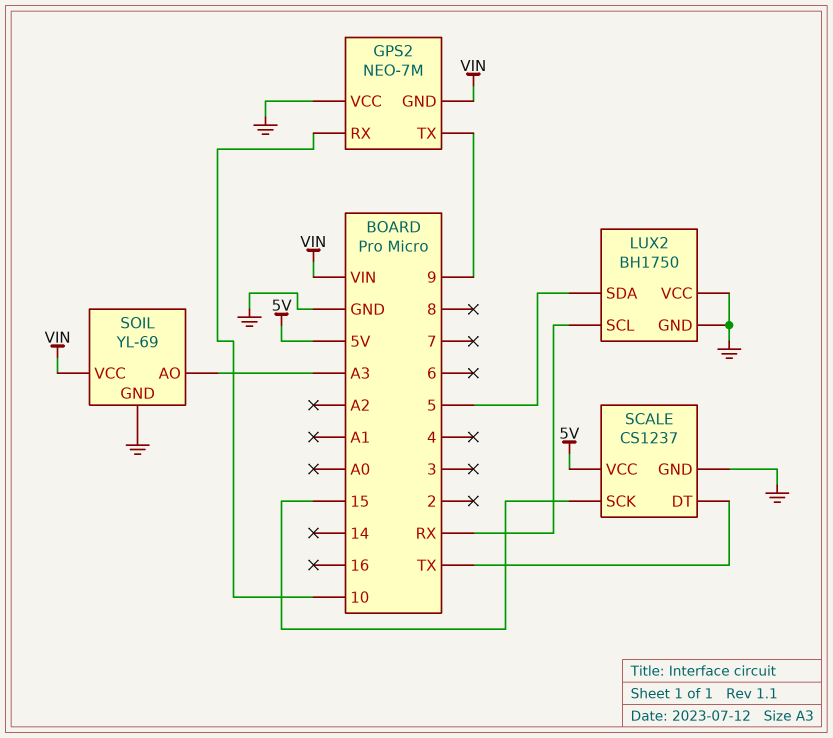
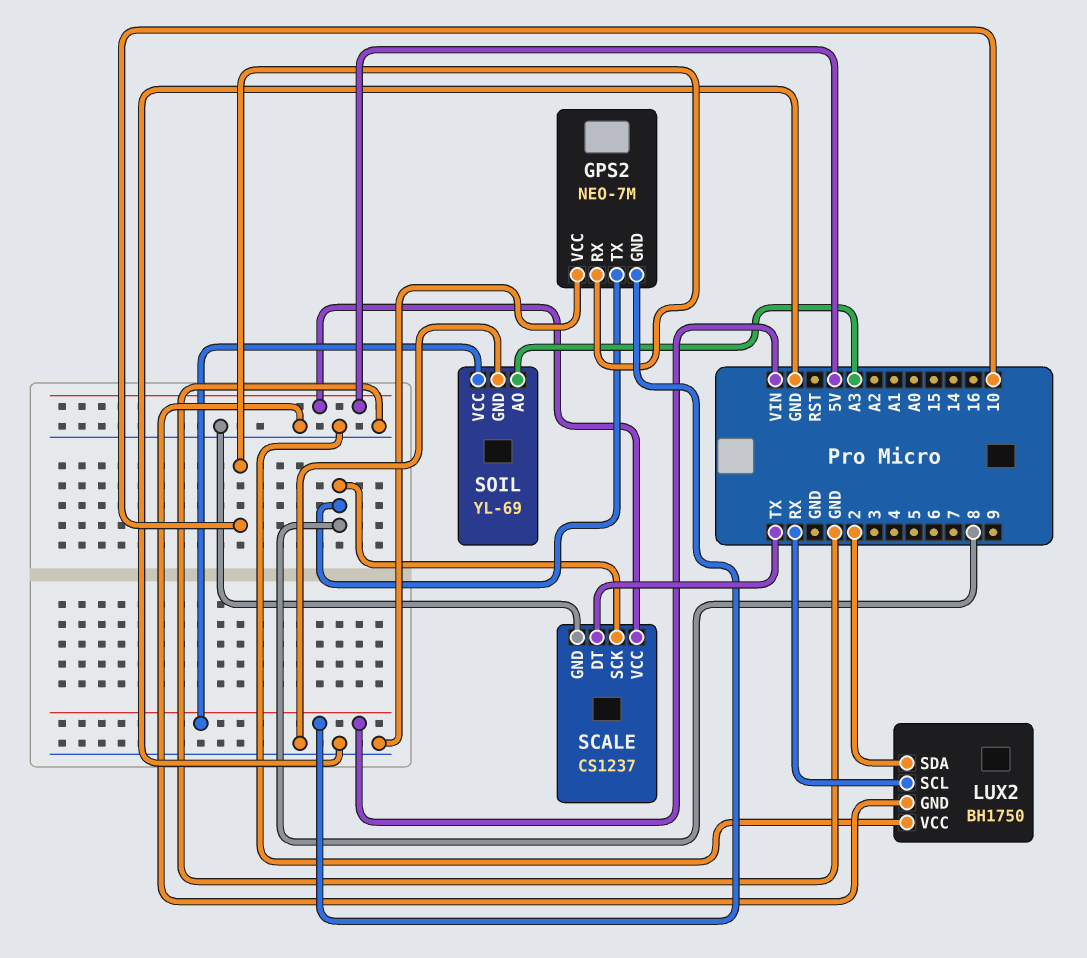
GPS2 pin TX: 9 -> 8
LUX2 pin SDA: 5 -> 2
SCALE pin SCK: 15 -> 8

